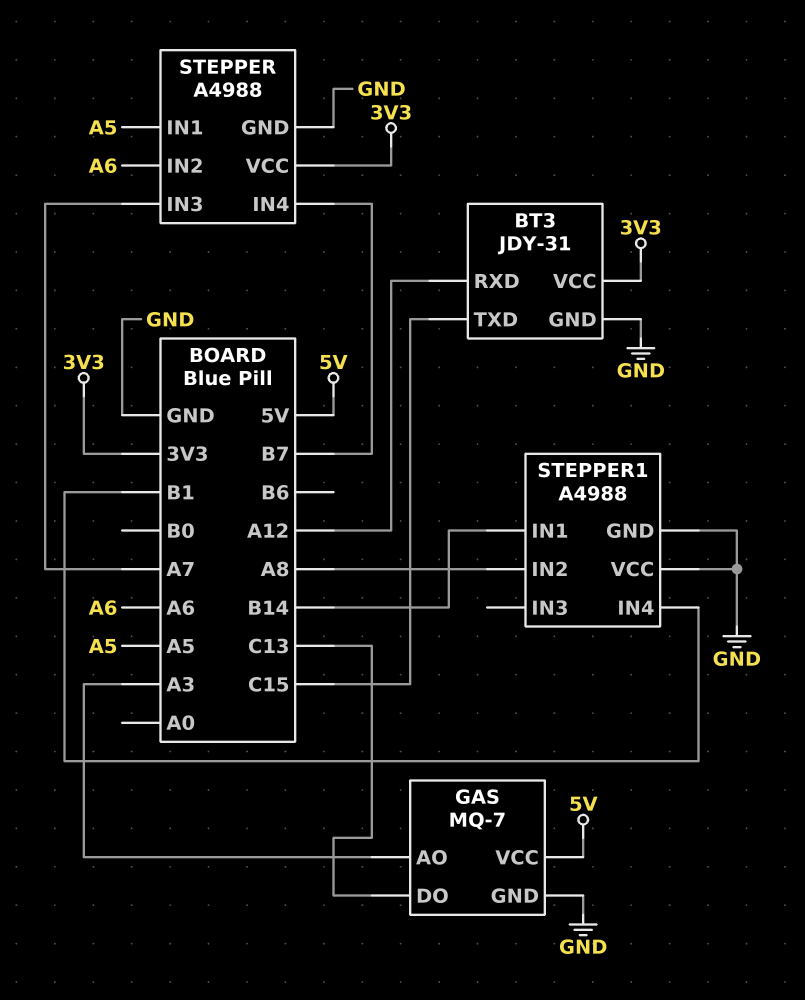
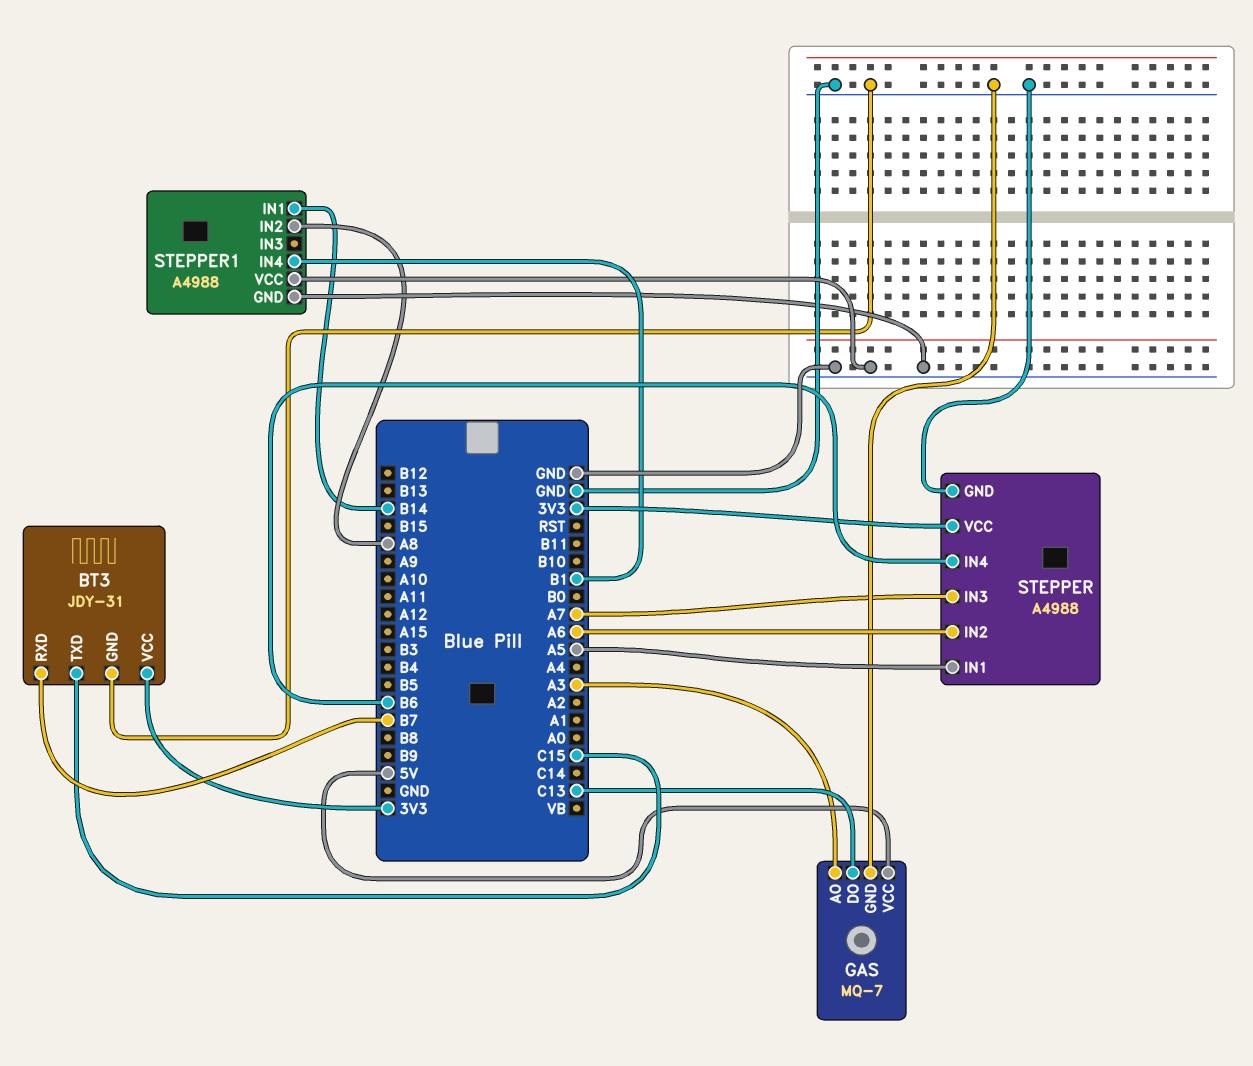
BT3 pin RXD: A12 -> B7
STEPPER pin IN4: B7 -> B6

